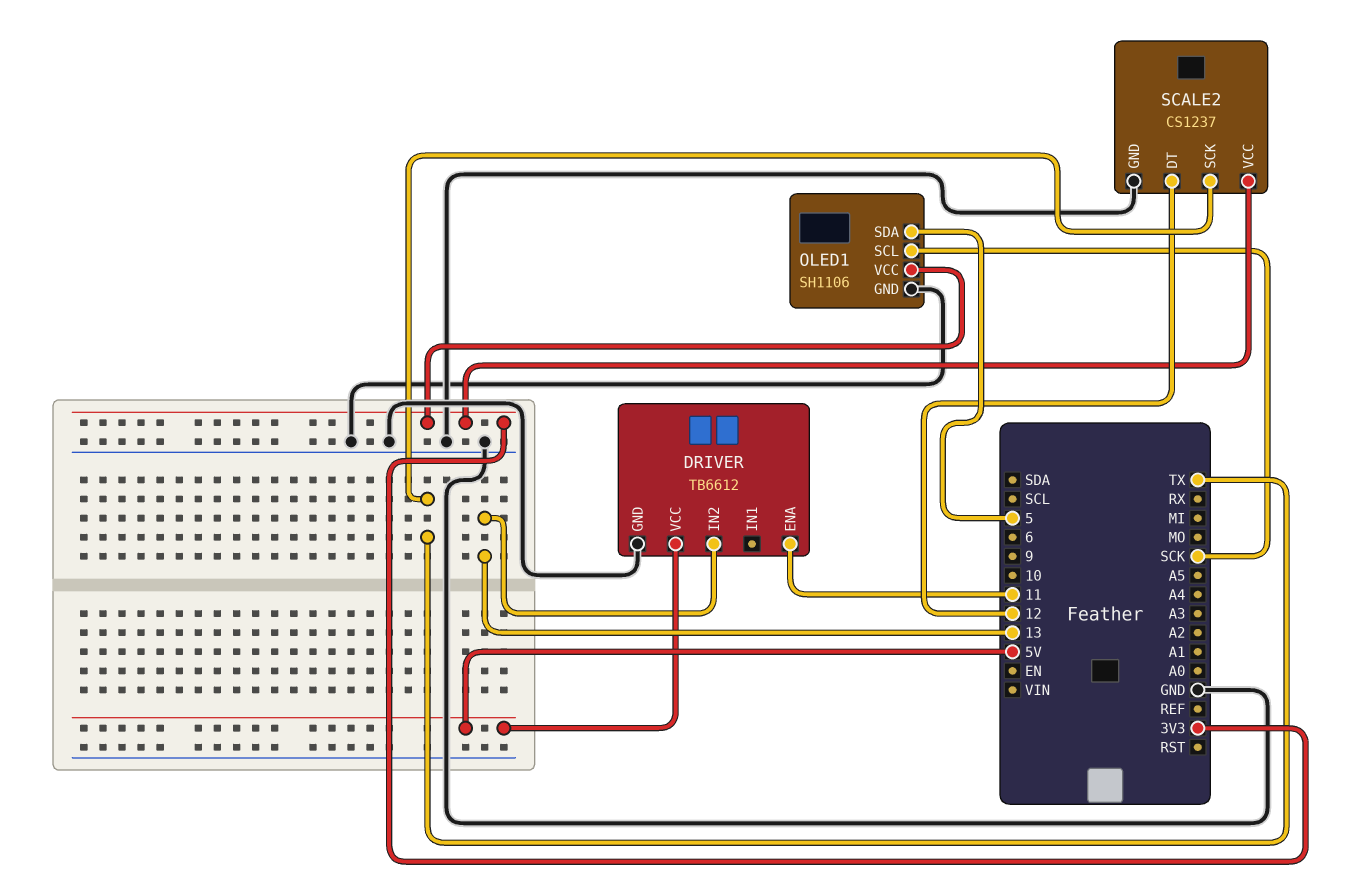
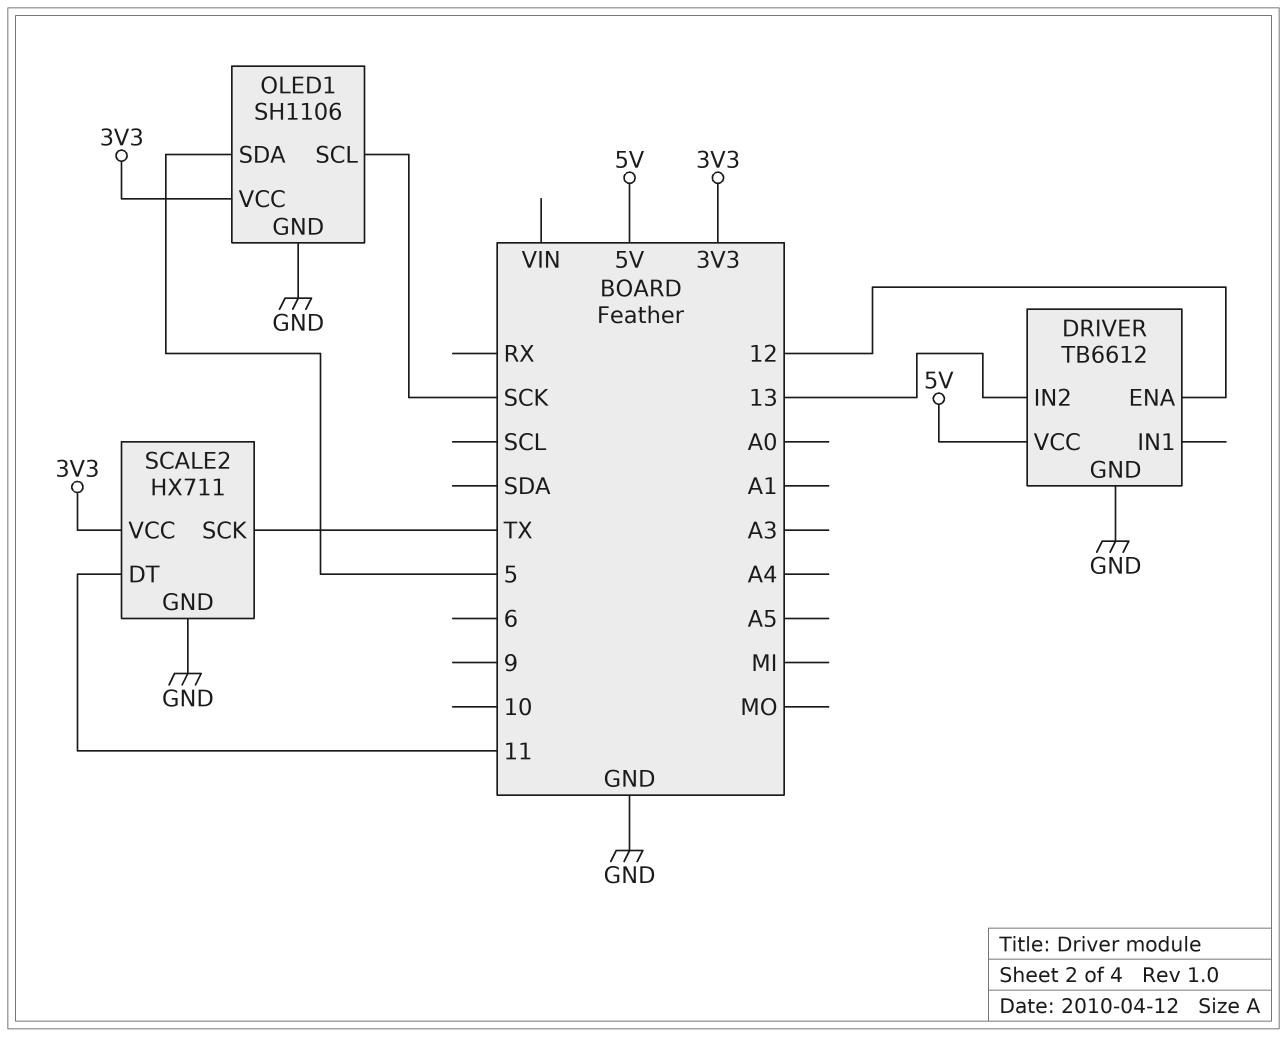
DRIVER pin ENA: 11 -> 12
SCALE2: CS1237 -> HX711
SCALE2 pin DT: 12 -> 11

